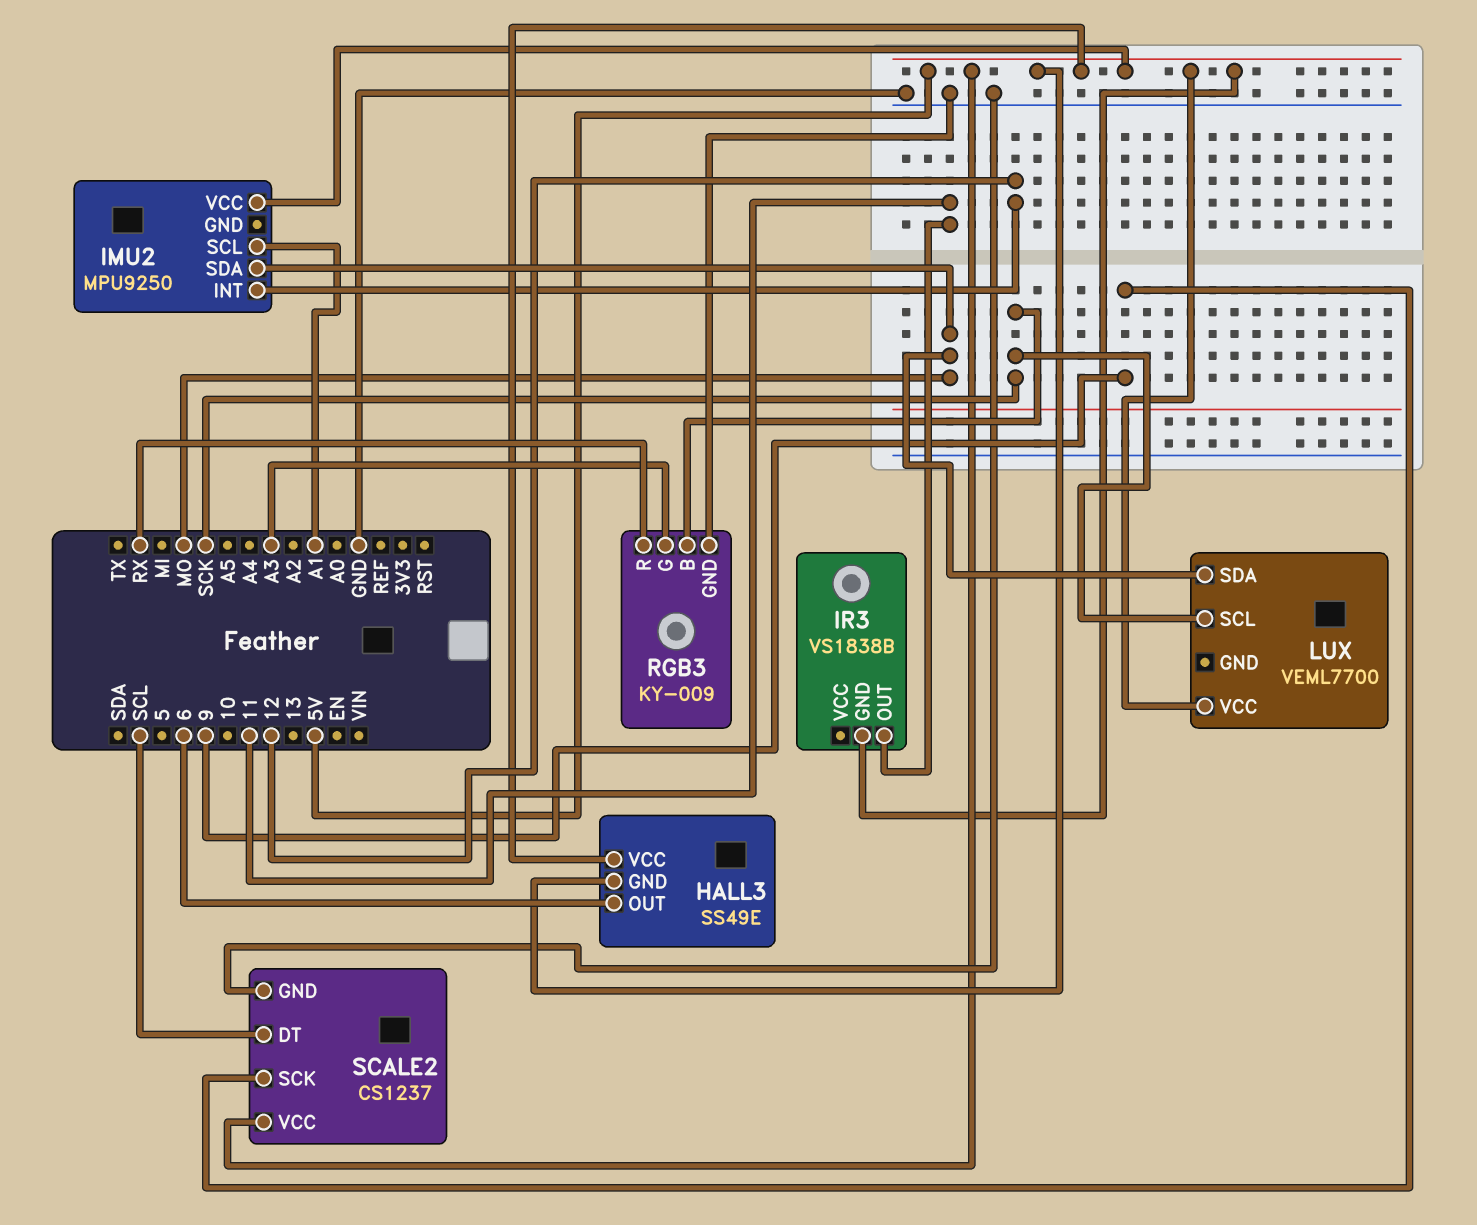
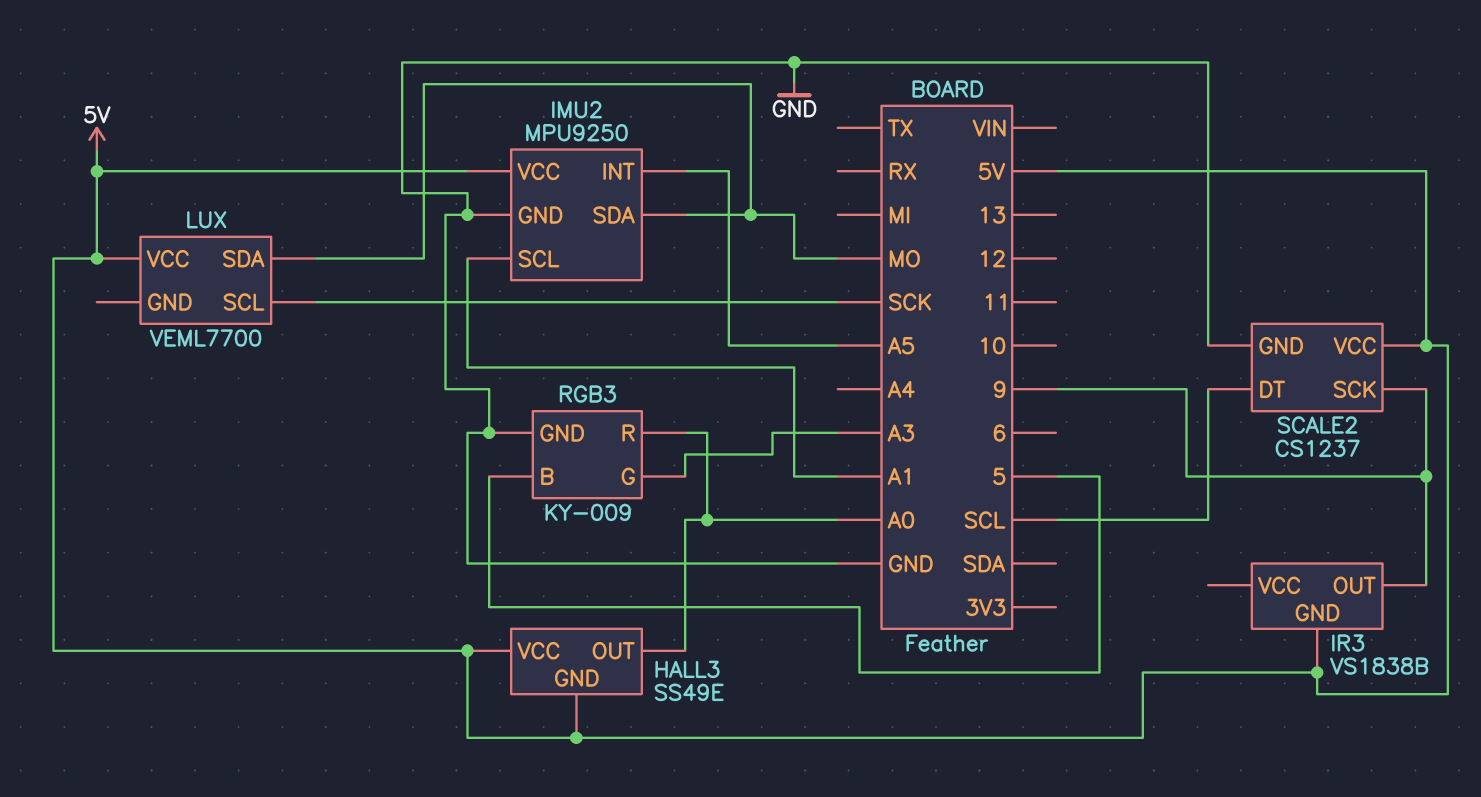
HALL3 pin OUT: 6 -> A0
IMU2 pin GND: none -> GND
IMU2 pin INT: 12 -> A5
IR3 pin OUT: 11 -> 9
RGB3 pin B: SCK -> 5
RGB3 pin R: RX -> A0

